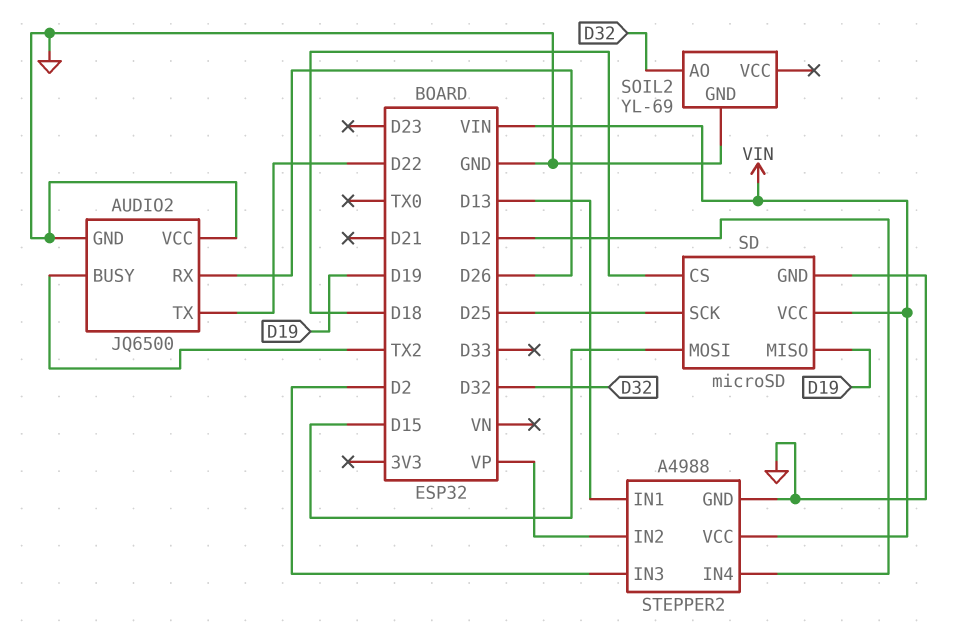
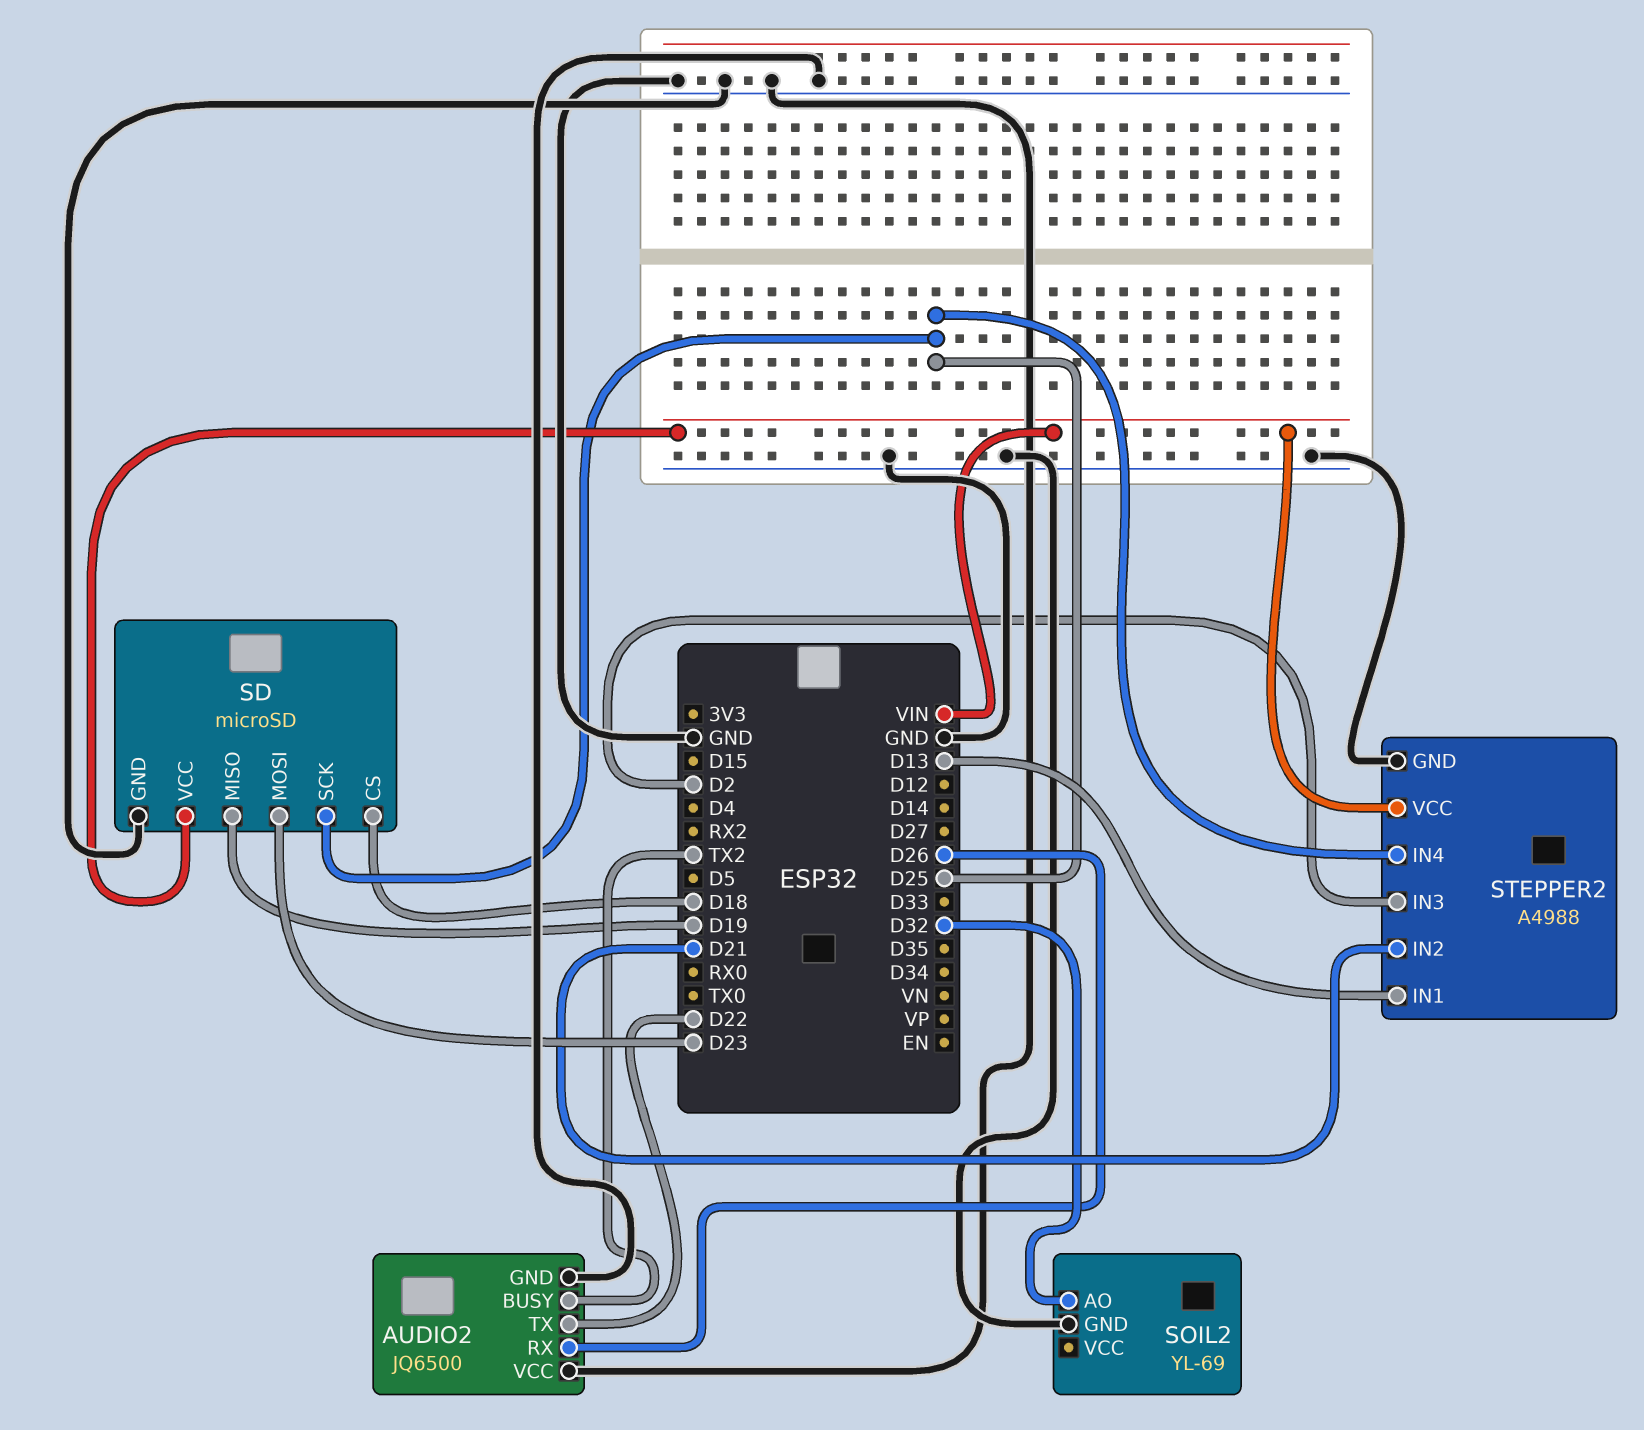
SD pin MOSI: D15 -> D23
STEPPER2 pin IN2: VP -> D21
STEPPER2 pin IN4: D12 -> D25

